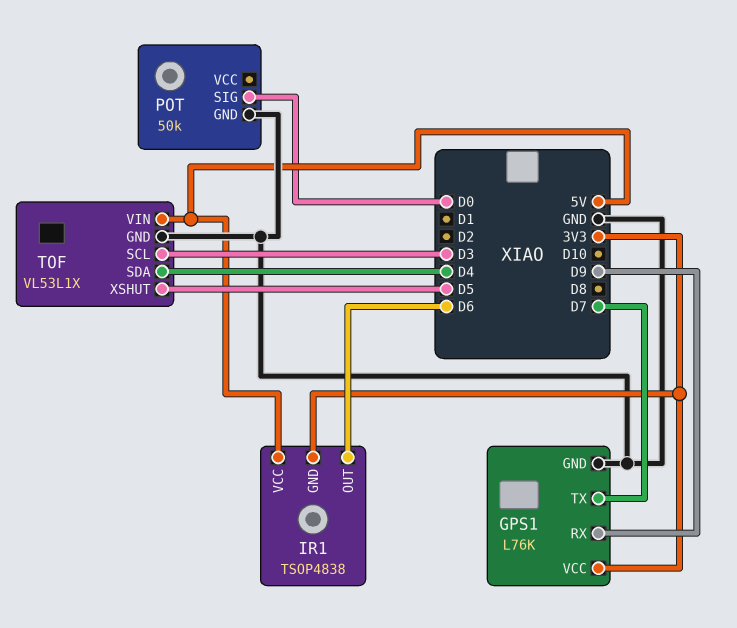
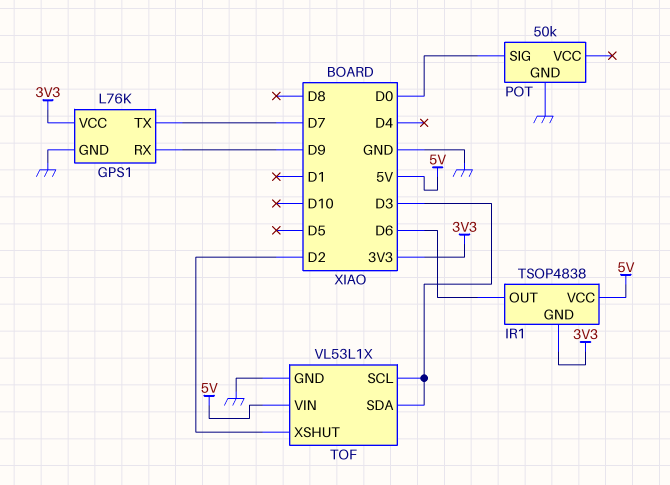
TOF pin SDA: D4 -> D3
TOF pin XSHUT: D5 -> D2

